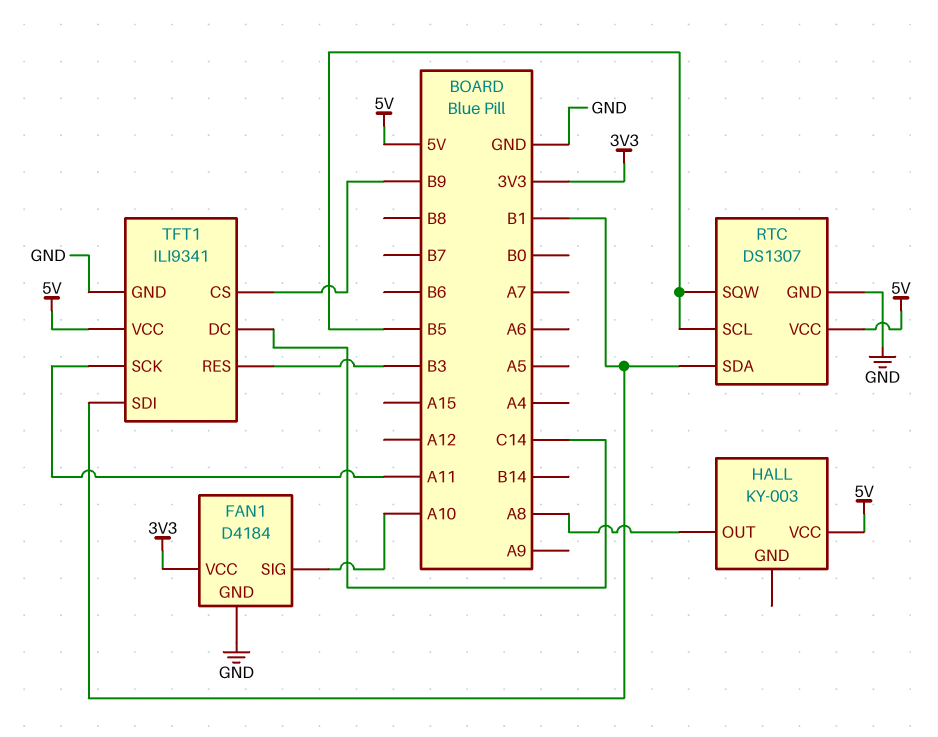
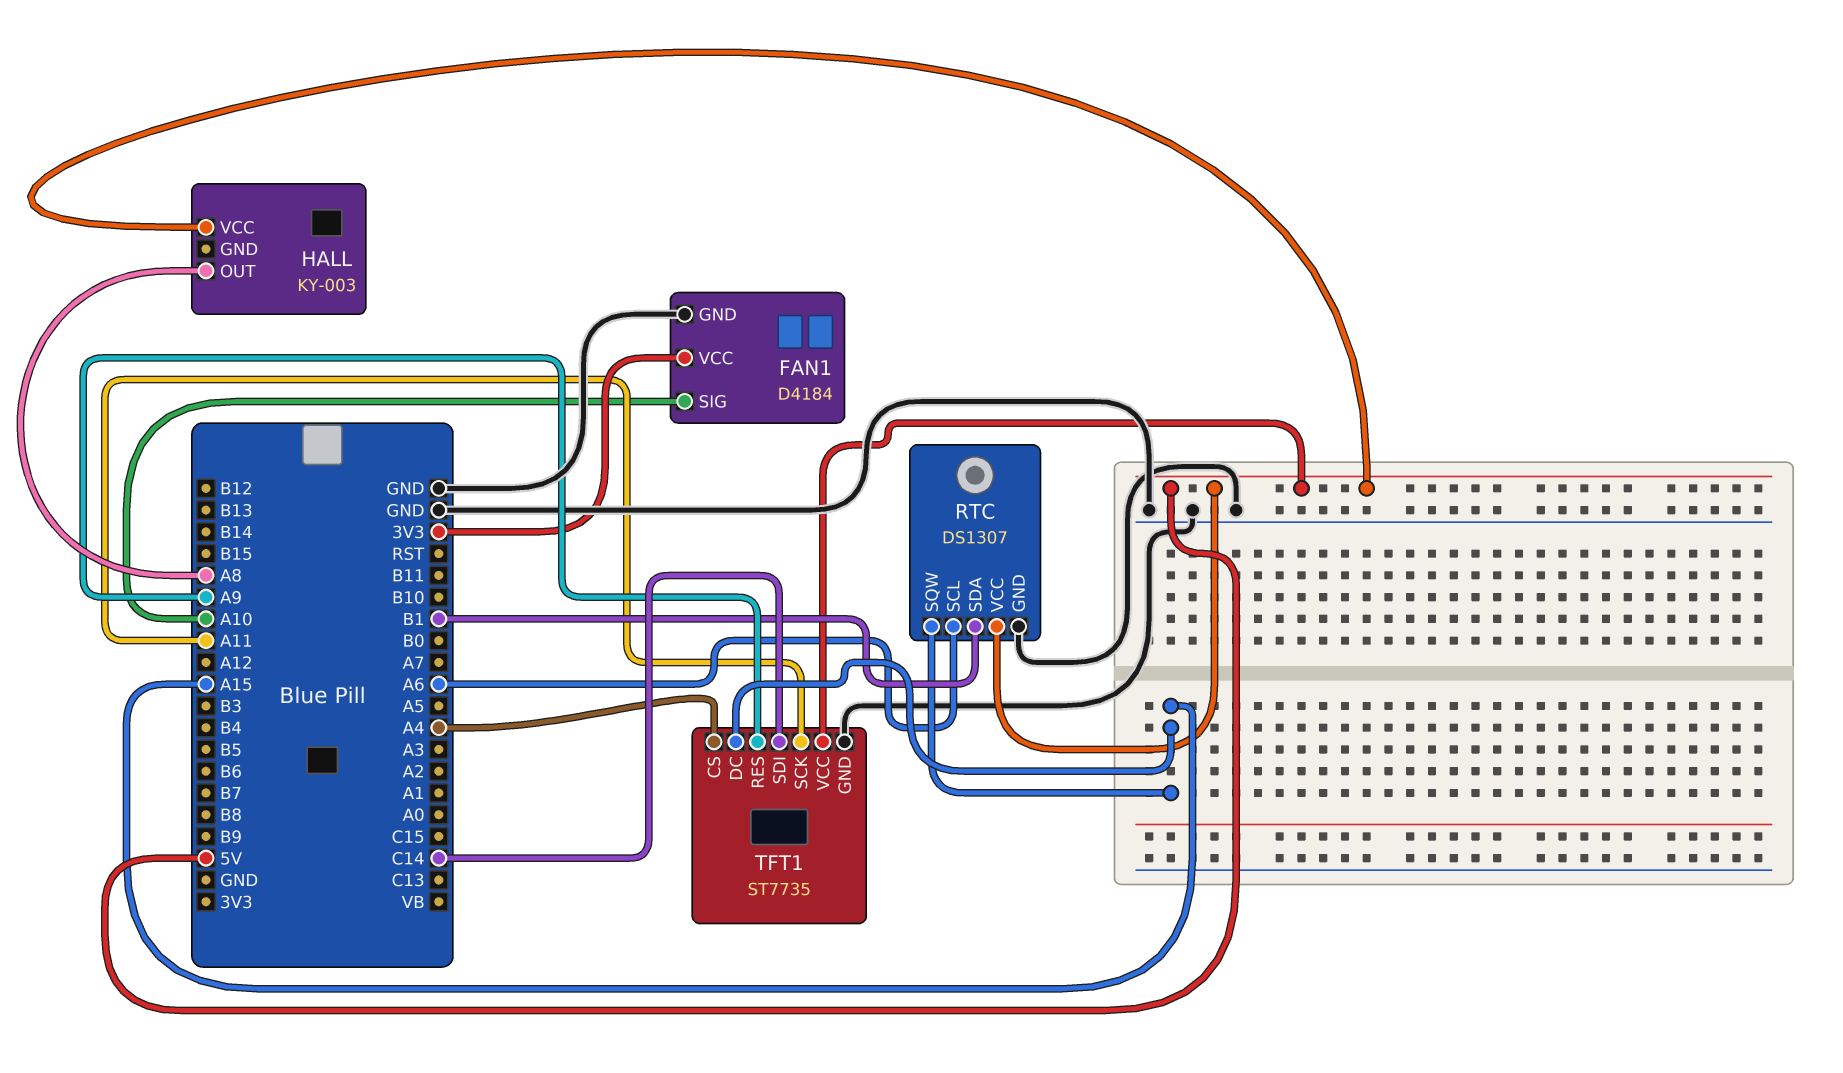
RTC pin SCL: B5 -> A6
RTC pin SQW: B5 -> A15
TFT1: ILI9341 -> ST7735
TFT1 pin CS: B9 -> A4
TFT1 pin DC: C14 -> A15
TFT1 pin RES: B3 -> A9
TFT1 pin SDI: B1 -> C14

